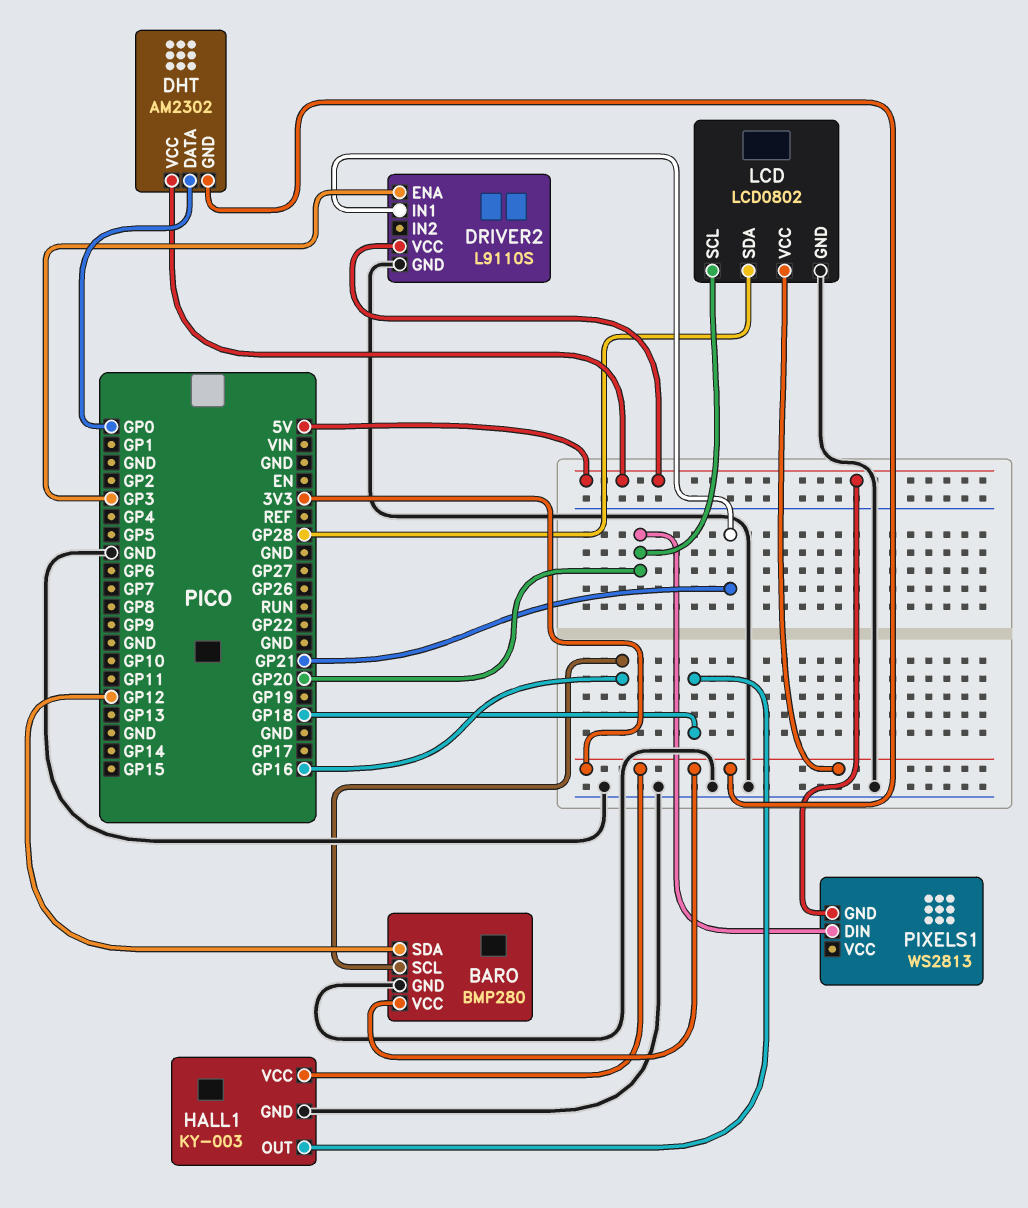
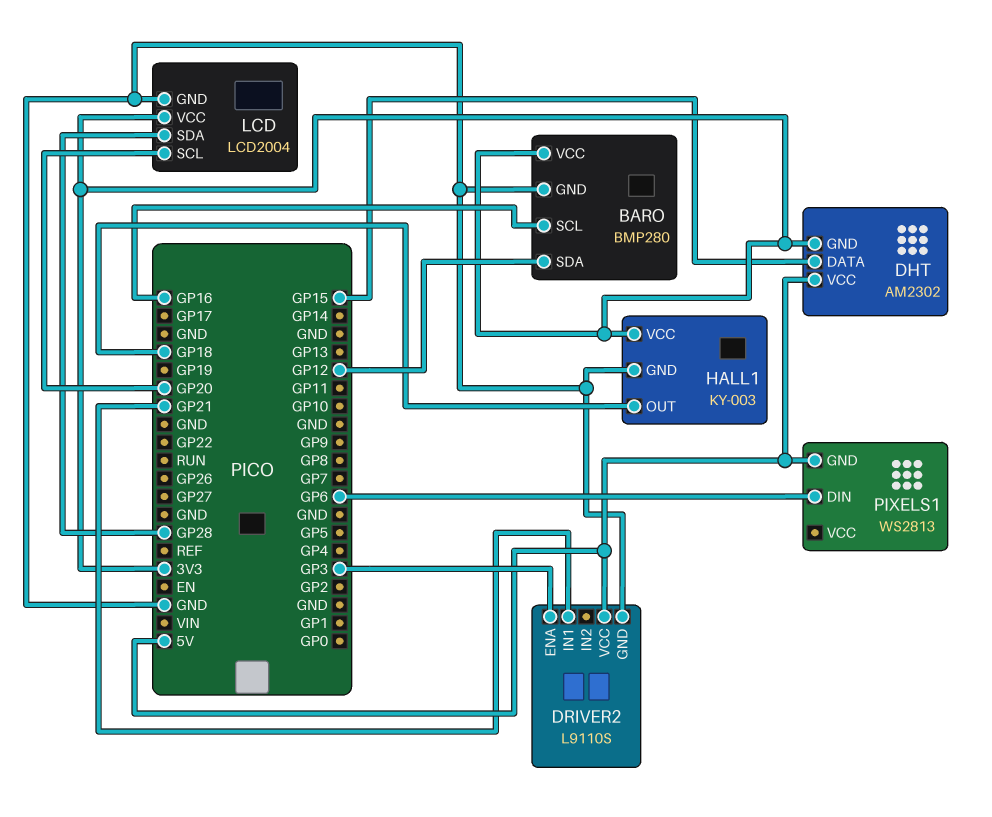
DHT pin DATA: GP0 -> GP15
LCD: LCD0802 -> LCD2004
PIXELS1 pin DIN: GP20 -> GP6

